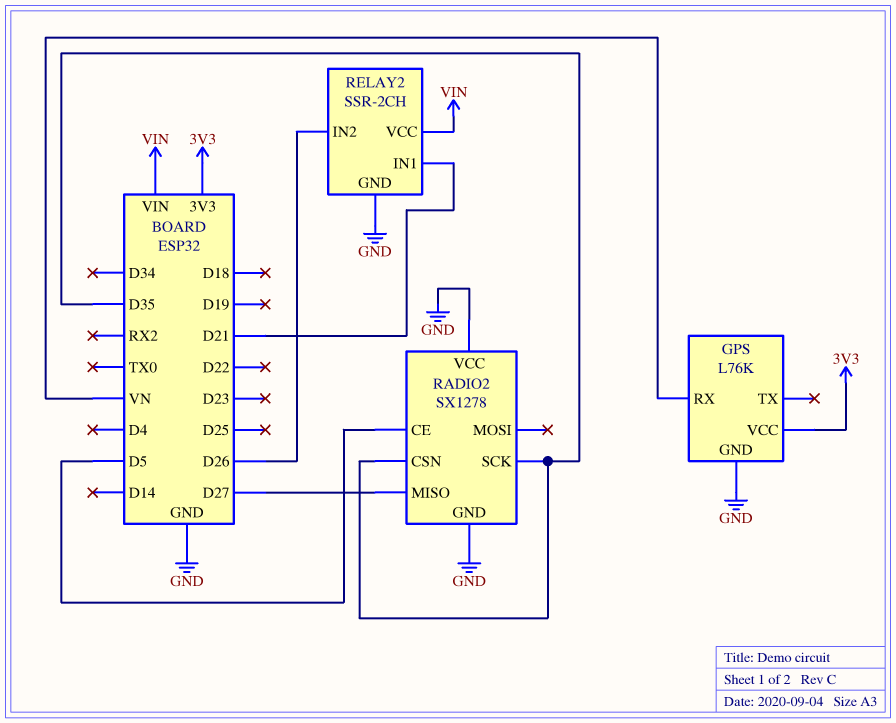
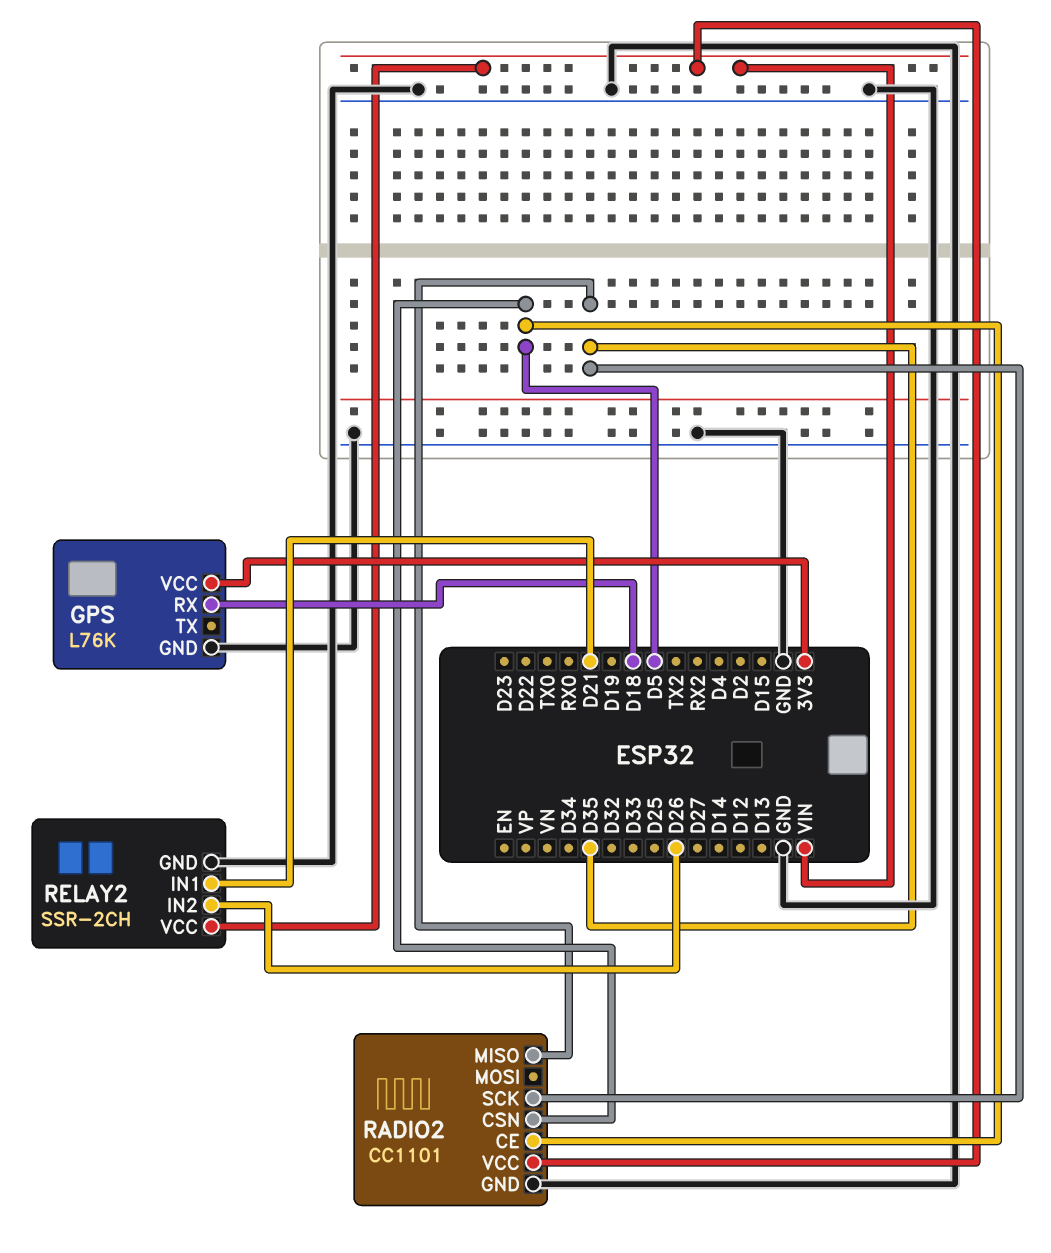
GPS pin RX: VN -> D18
RADIO2: SX1278 -> CC1101
RADIO2 pin CSN: D35 -> D5
RADIO2 pin MISO: D27 -> D35
RADIO2 pin VCC: GND -> VIN

